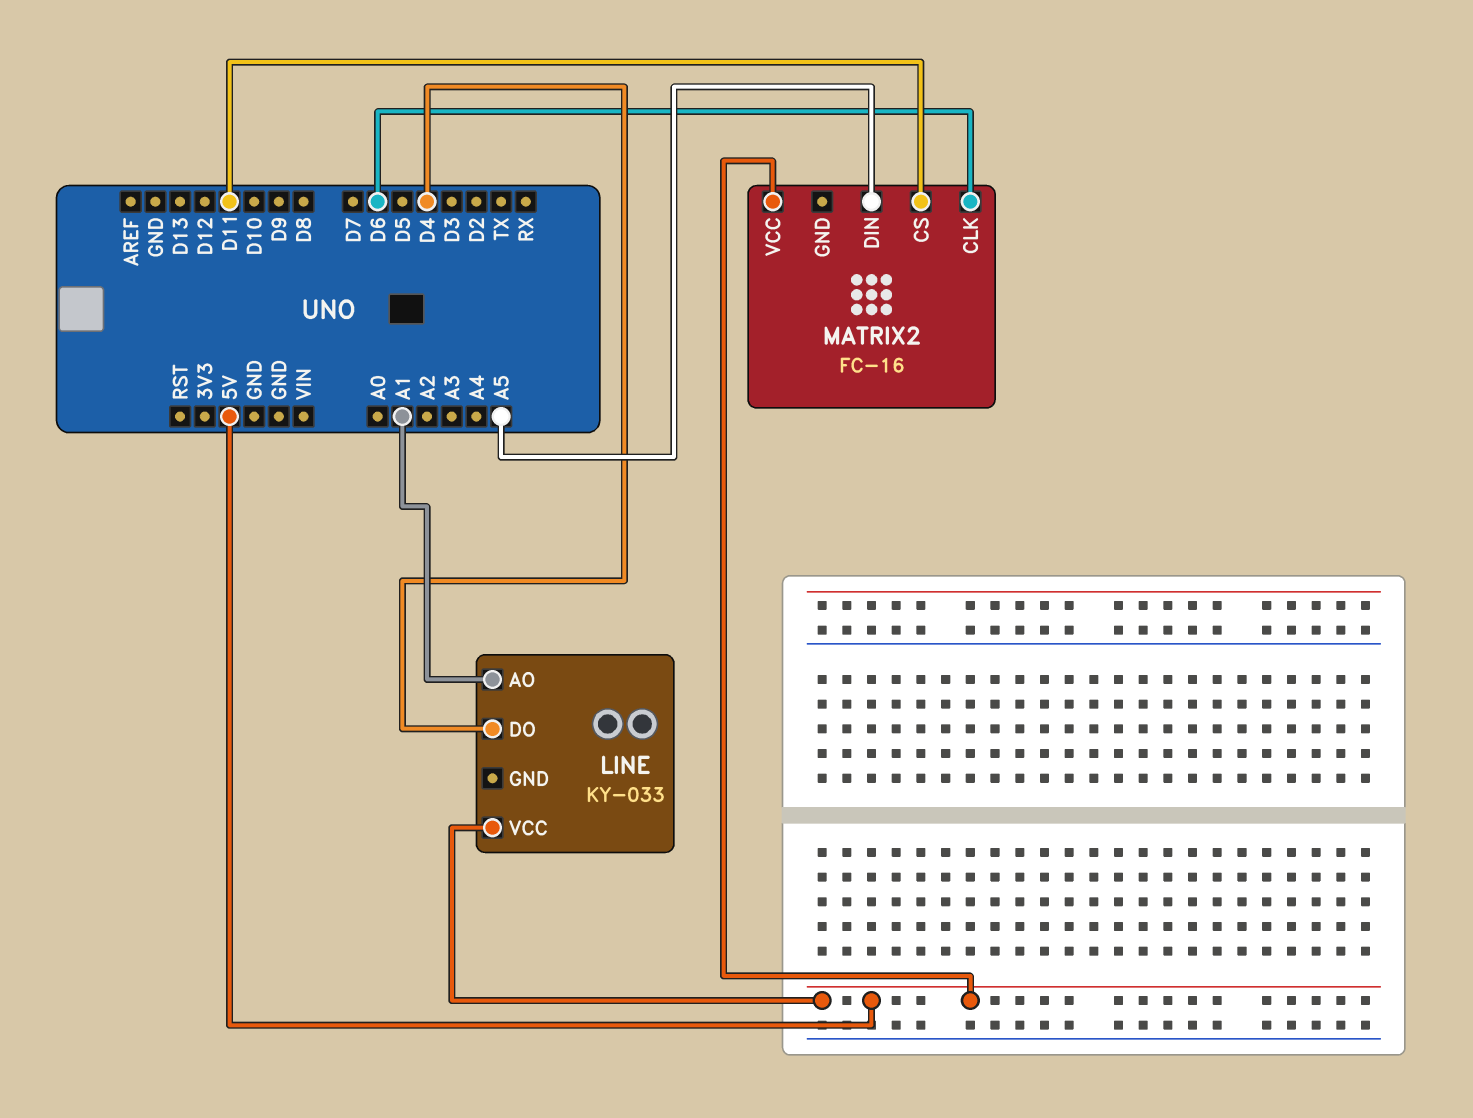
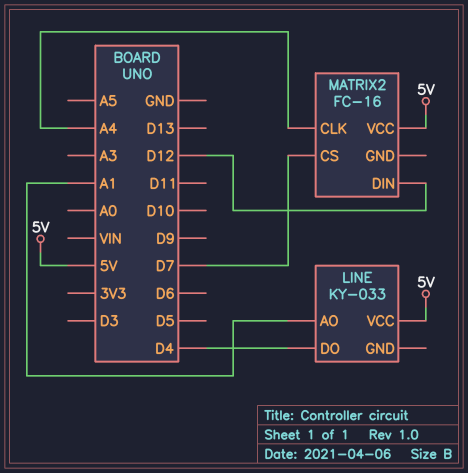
MATRIX2 pin CLK: D6 -> A4
MATRIX2 pin CS: D11 -> D7
MATRIX2 pin DIN: A5 -> D12

